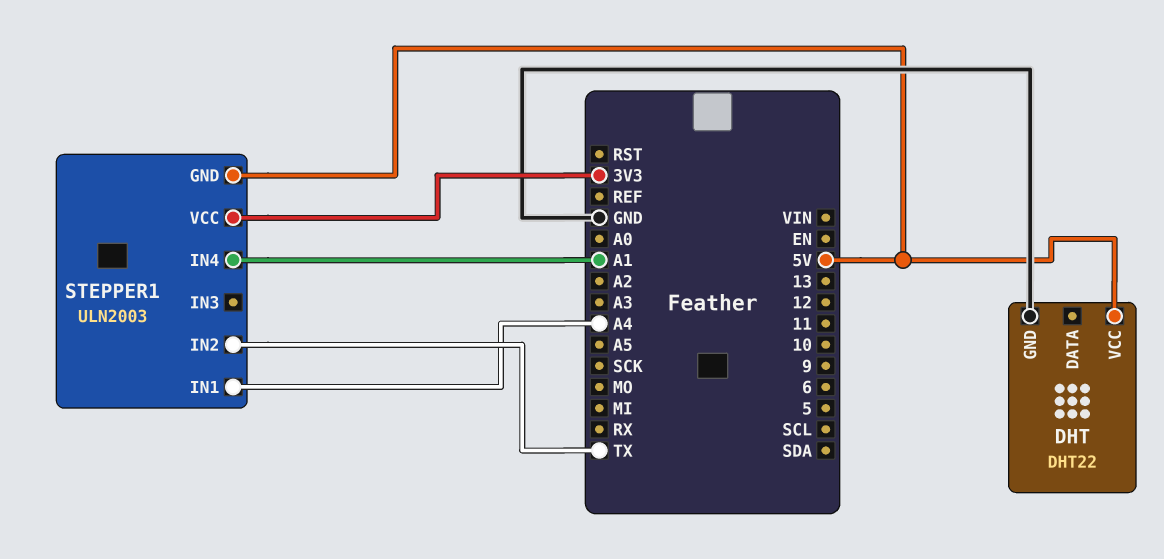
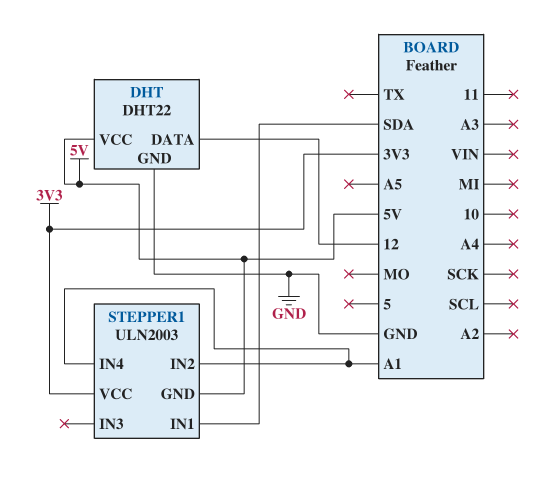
DHT pin DATA: none -> 12
STEPPER1 pin IN1: A4 -> SDA
STEPPER1 pin IN2: TX -> A1

